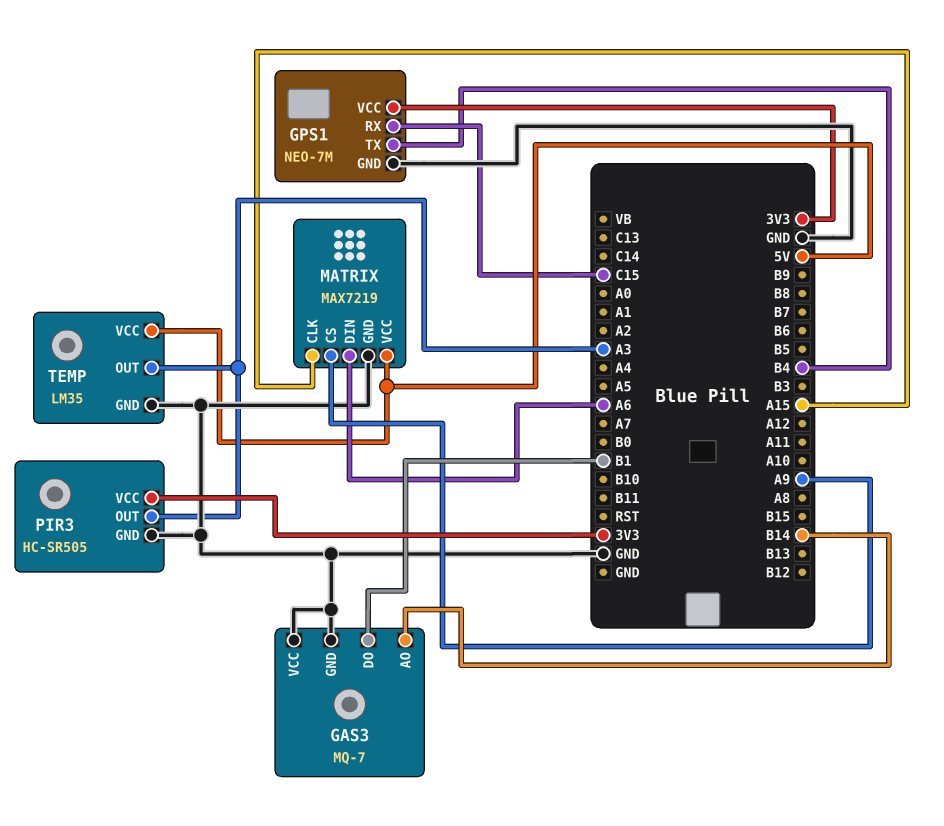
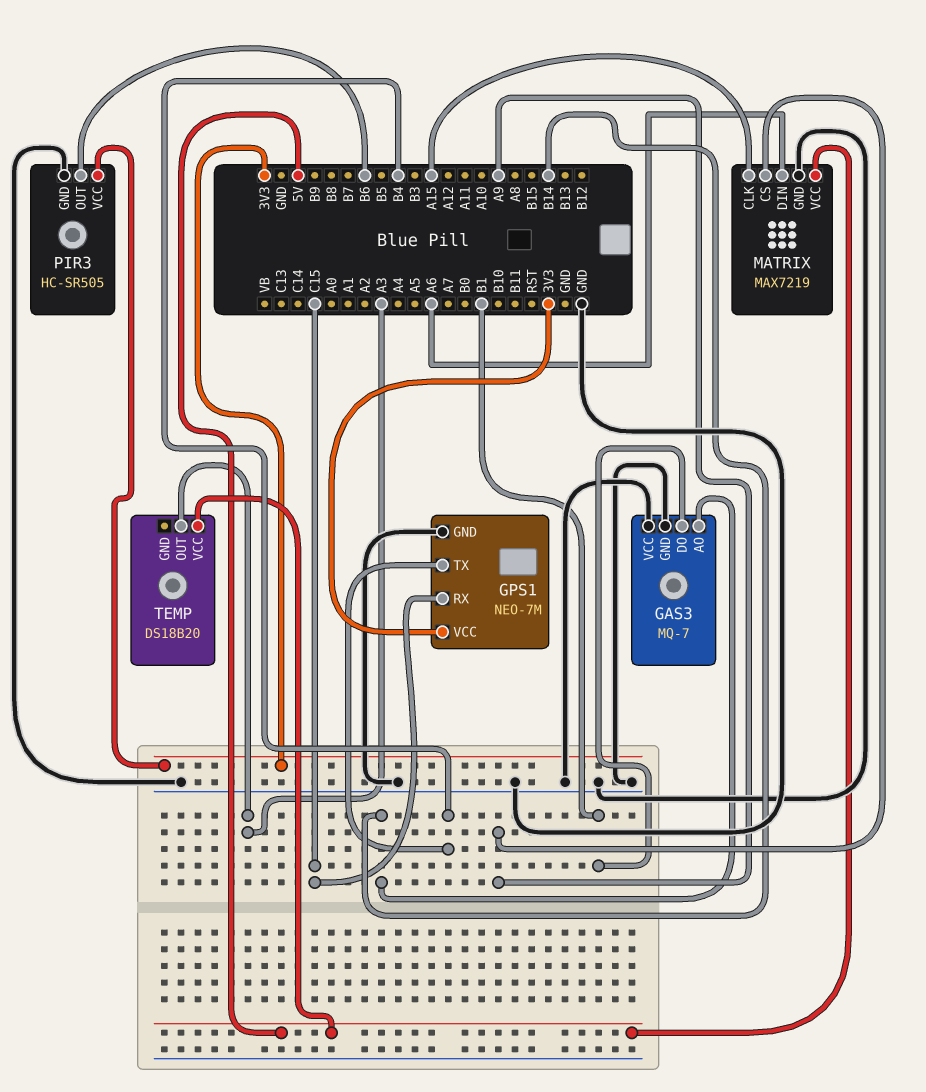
PIR3 pin OUT: A3 -> B6
TEMP: LM35 -> DS18B20
TEMP pin GND: GND -> none

